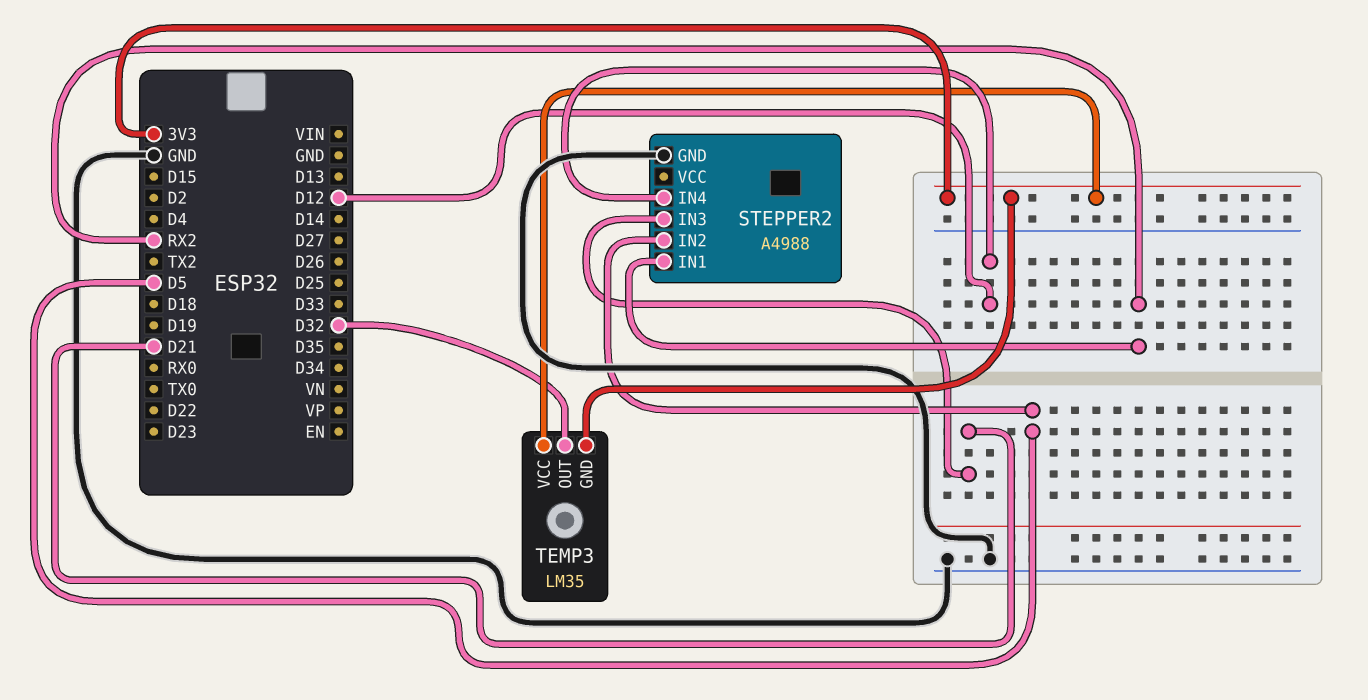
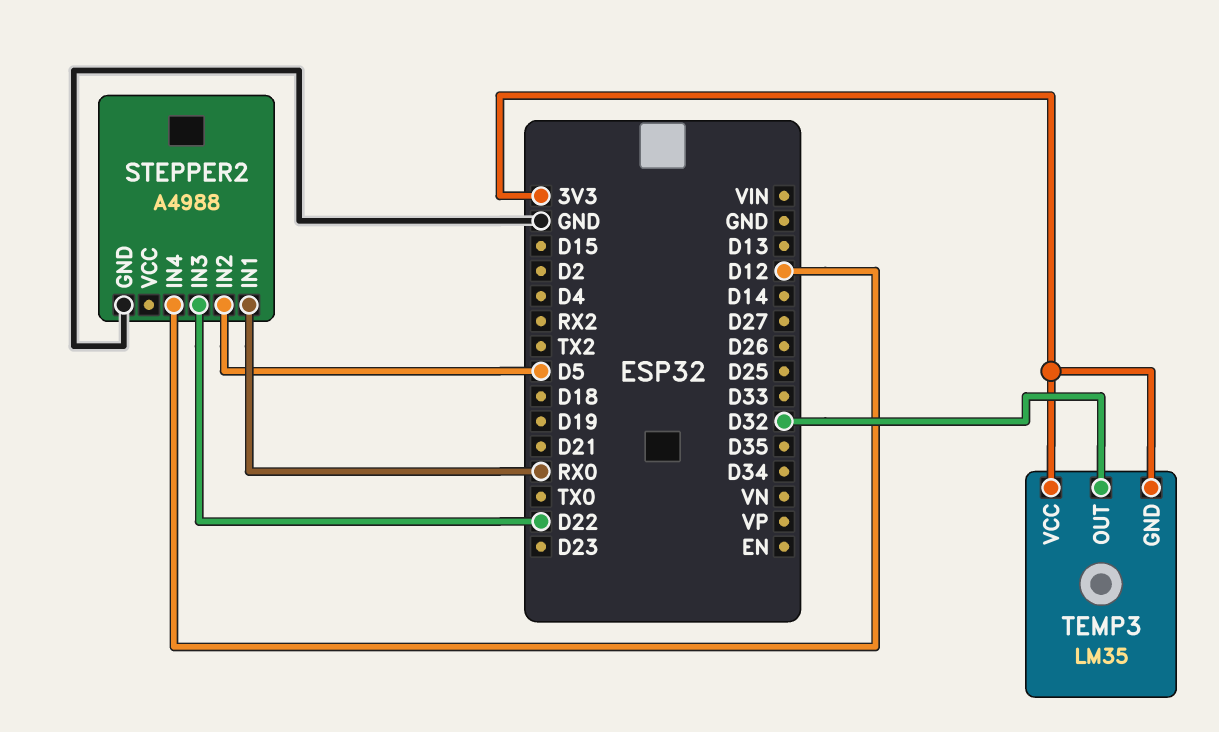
STEPPER2 pin IN1: RX2 -> RX0
STEPPER2 pin IN3: D21 -> D22

